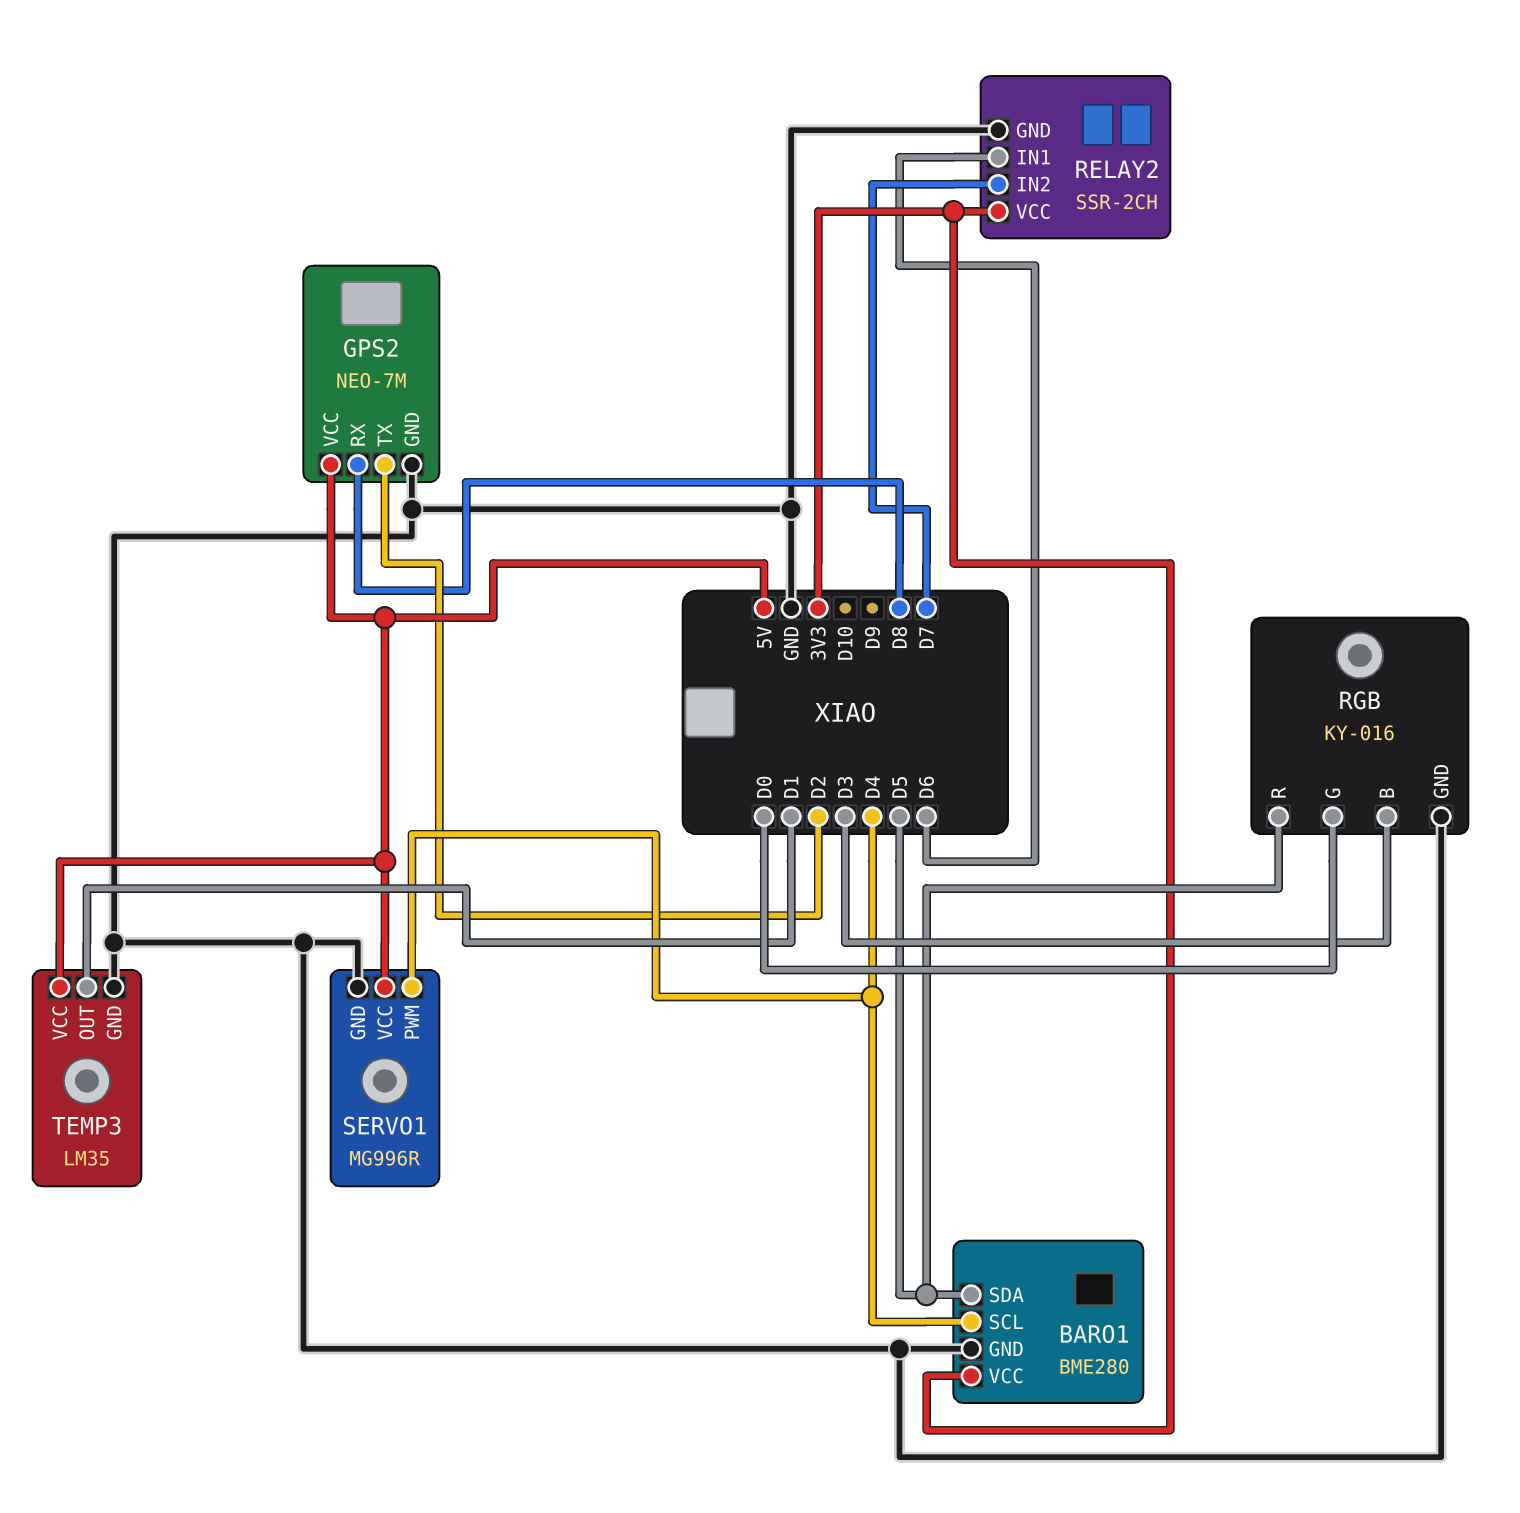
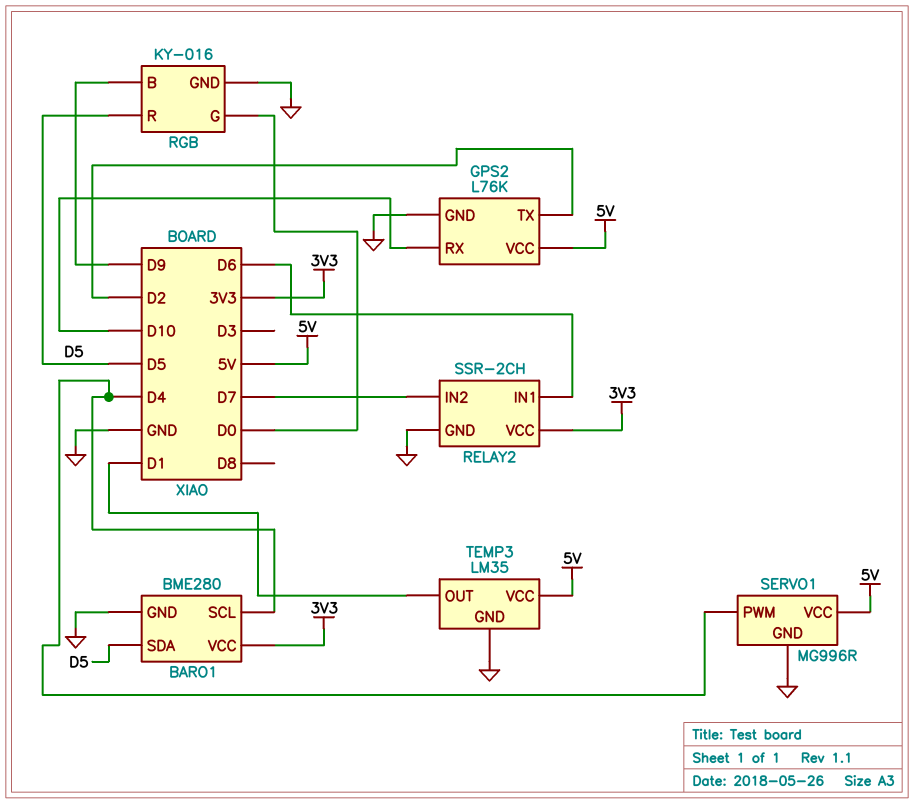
GPS2: NEO-7M -> L76K
GPS2 pin RX: D8 -> D10
RGB pin B: D3 -> D9

